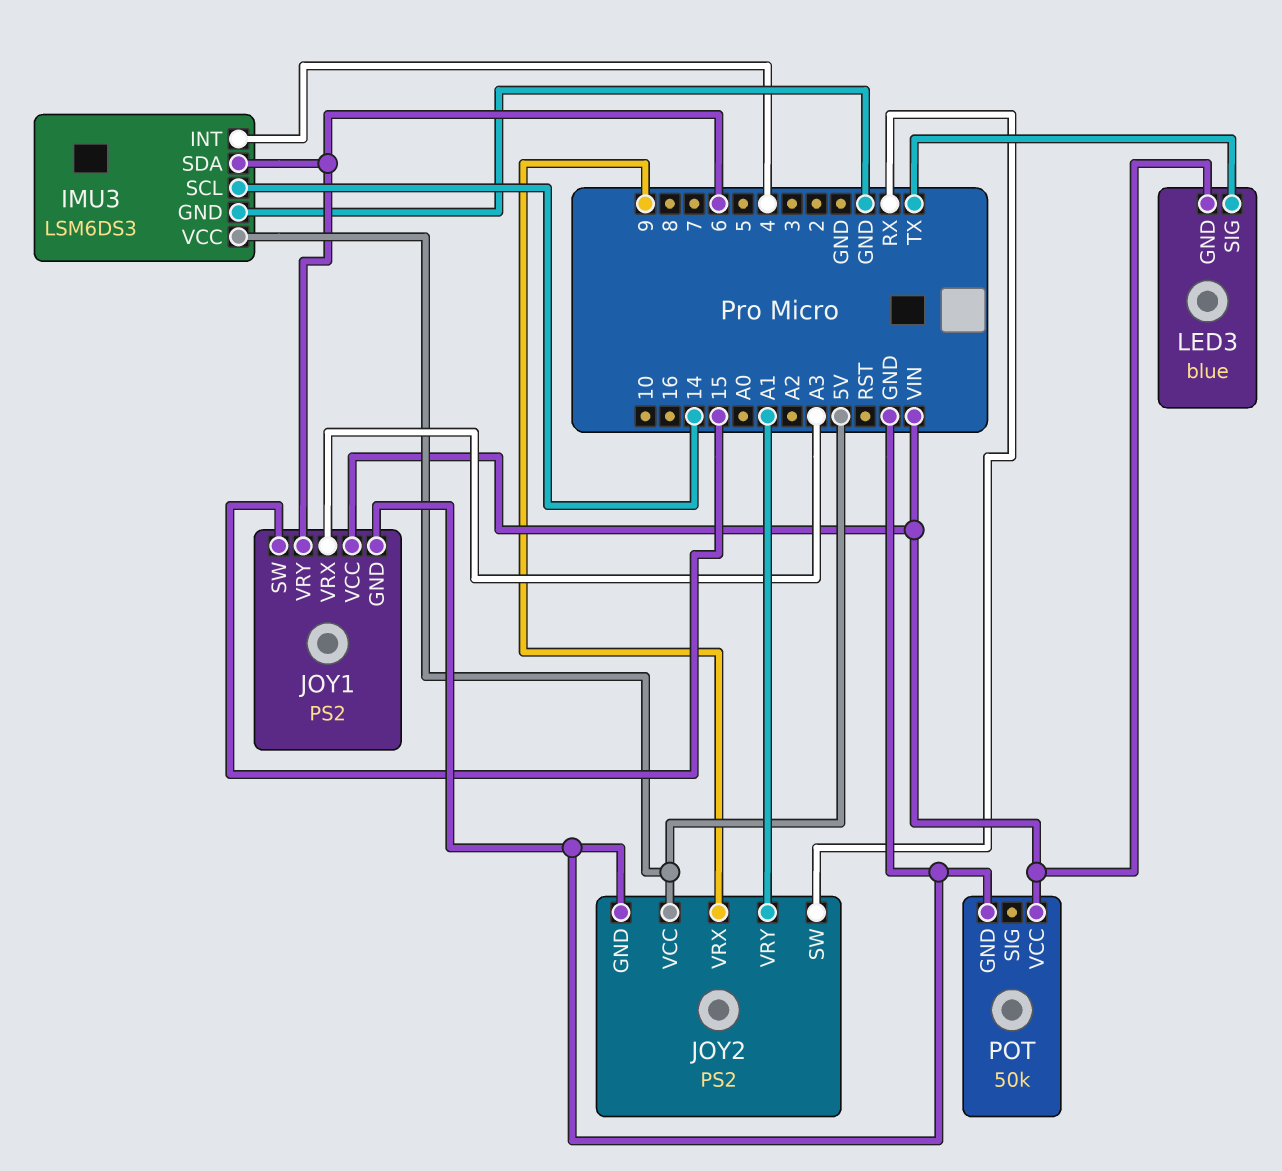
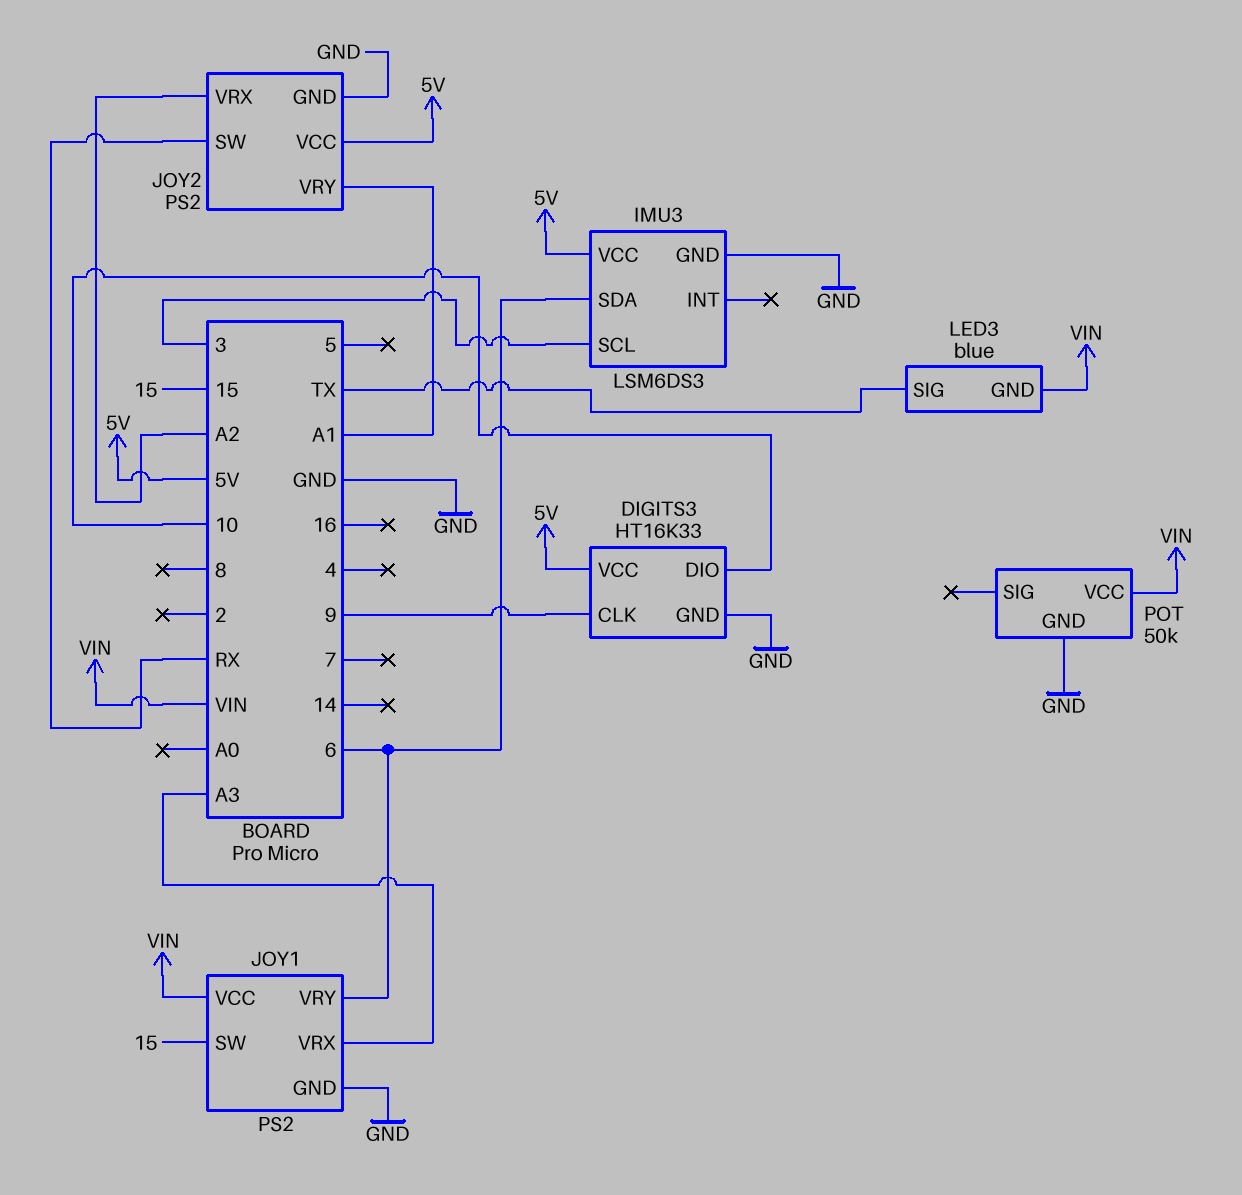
DIGITS3: none -> HT16K33
DIGITS3 pin CLK: none -> 9
DIGITS3 pin DIO: none -> 10
DIGITS3 pin GND: none -> GND
DIGITS3 pin VCC: none -> 5V
IMU3 pin INT: 4 -> none
IMU3 pin SCL: 14 -> 3
JOY2 pin VRX: 9 -> A2

